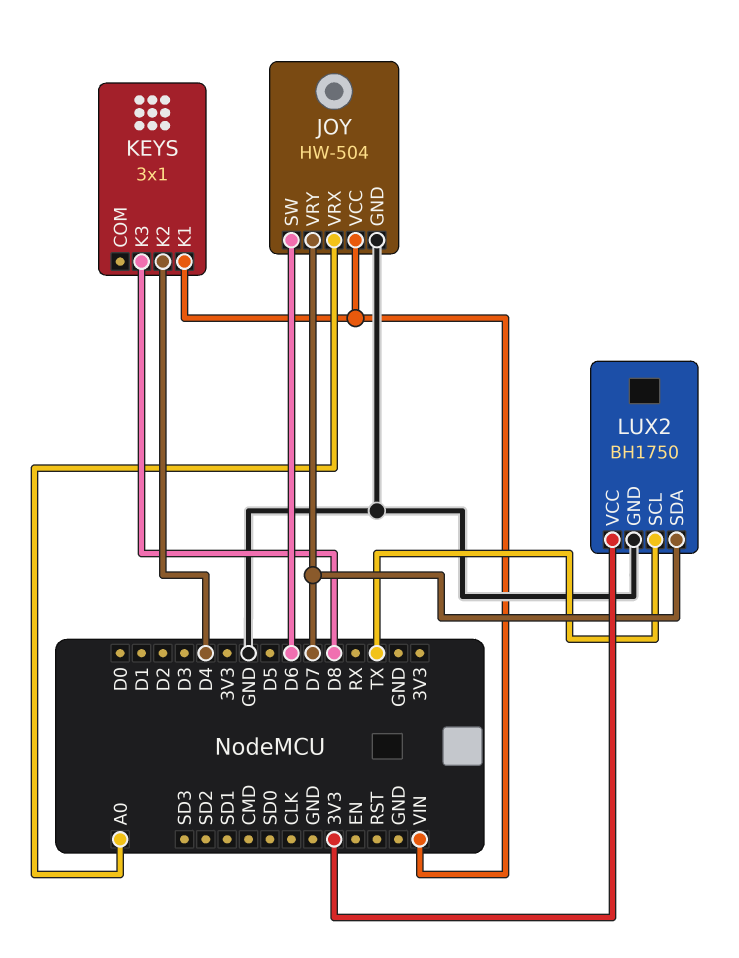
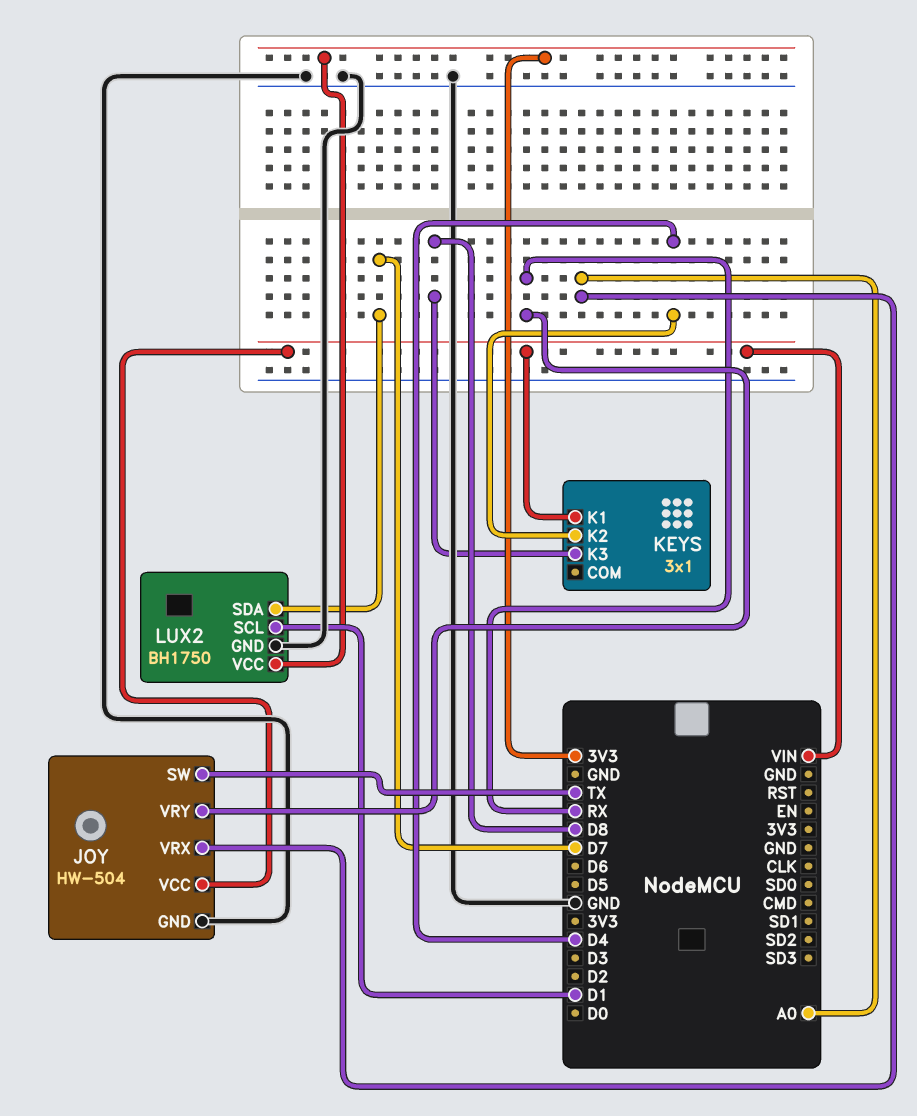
JOY pin SW: D6 -> TX
JOY pin VRY: D7 -> RX
LUX2 pin SCL: TX -> D1

